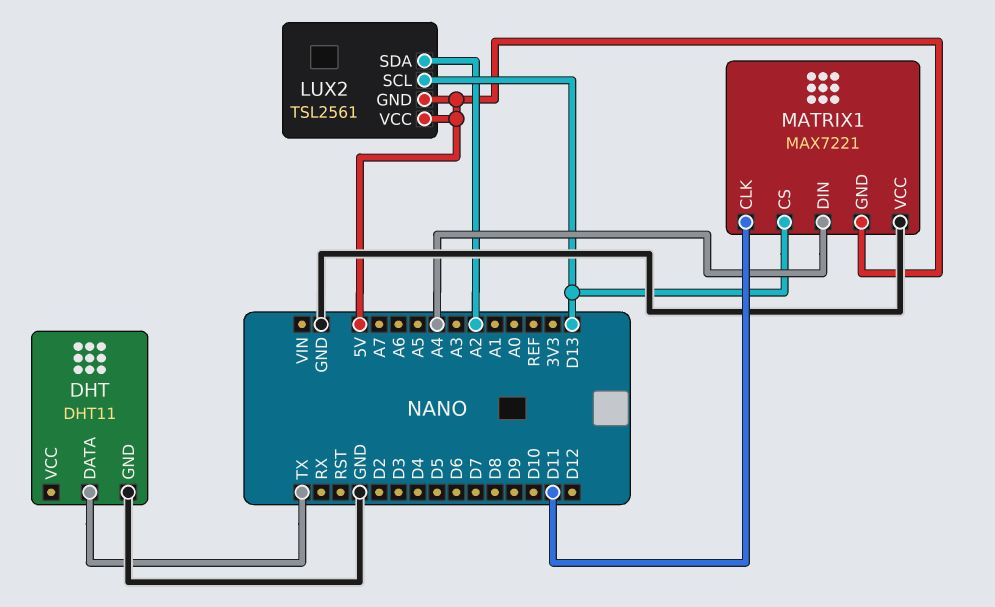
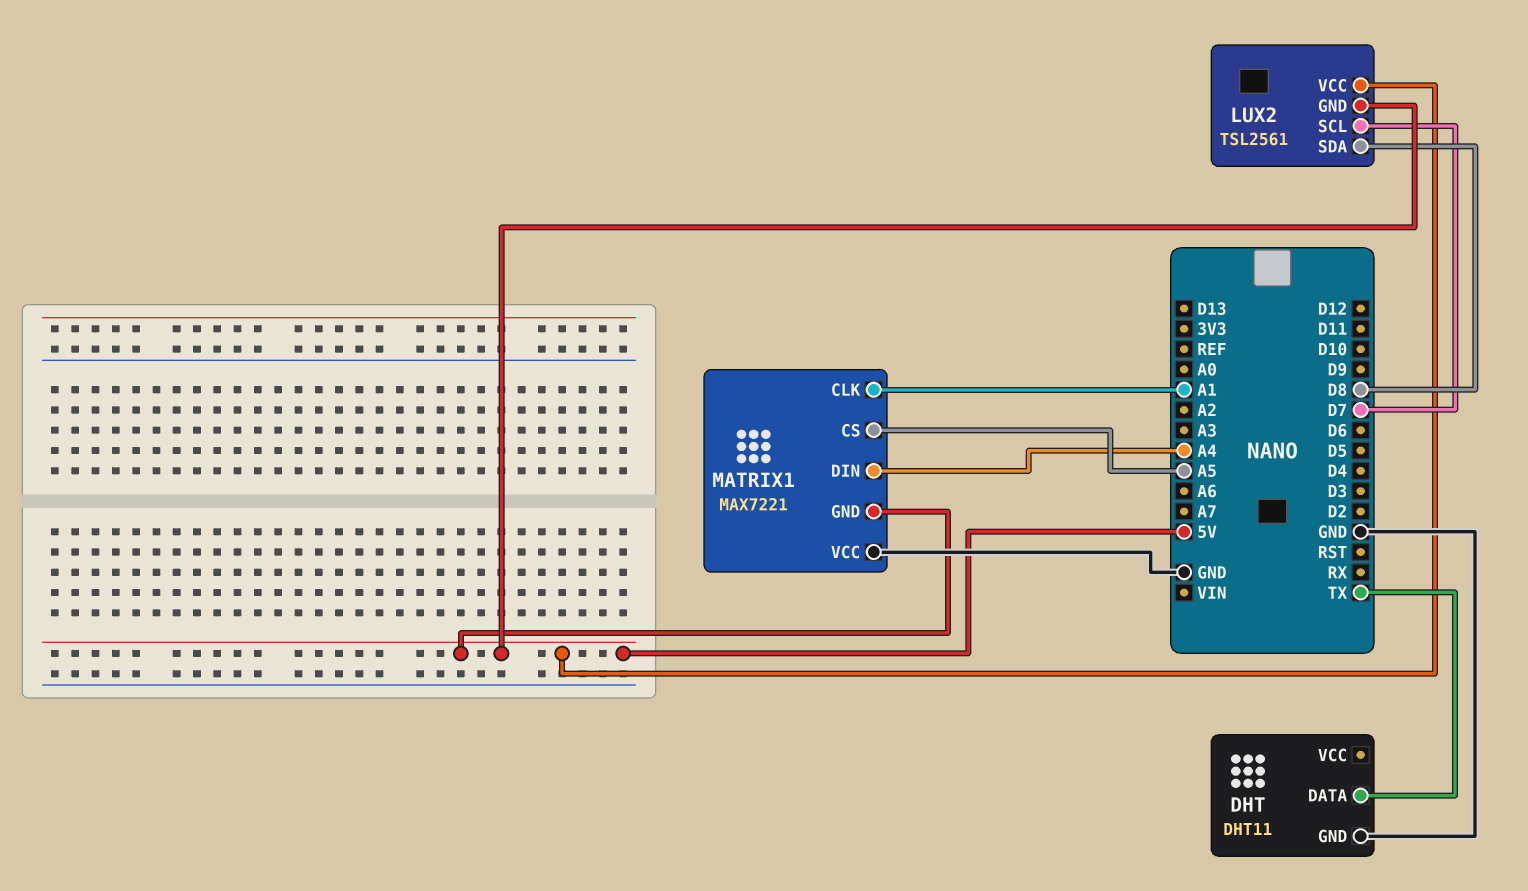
LUX2 pin SCL: D13 -> D7
LUX2 pin SDA: A2 -> D8
MATRIX1 pin CLK: D11 -> A1
MATRIX1 pin CS: D13 -> A5

